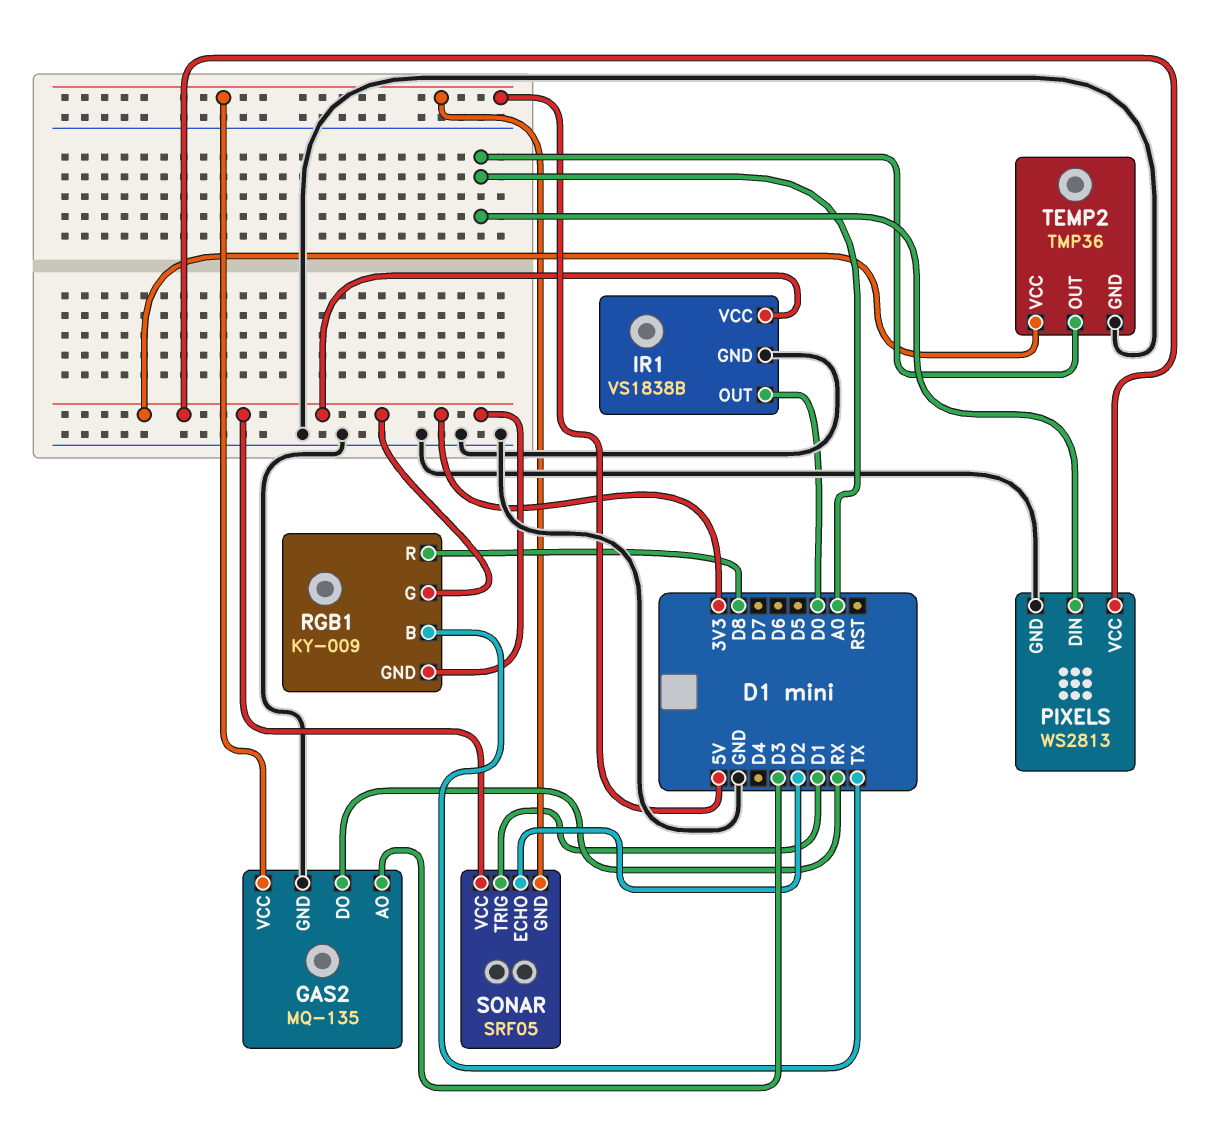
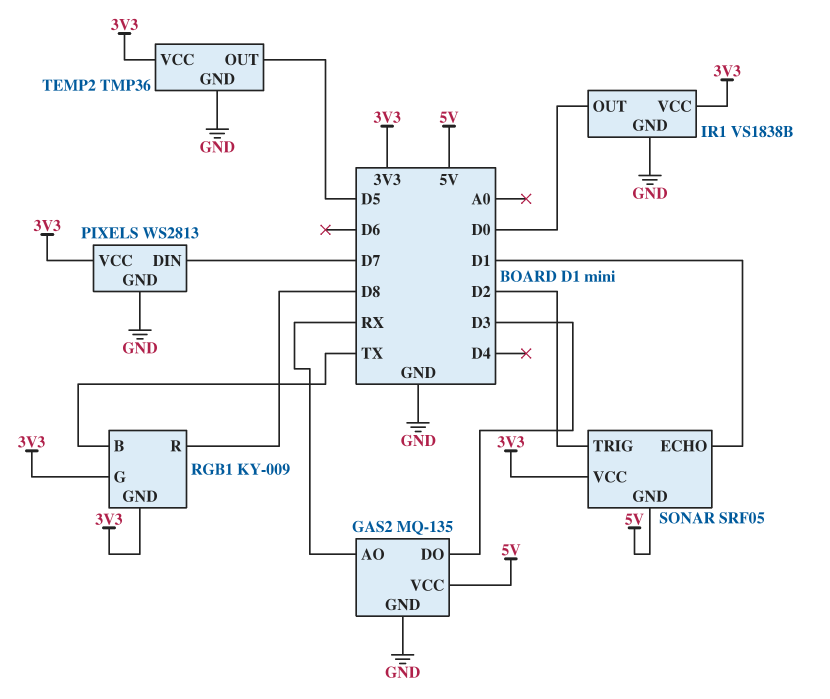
GAS2 pin AO: D3 -> RX
GAS2 pin DO: RX -> D3
PIXELS pin DIN: A0 -> D7
SONAR pin ECHO: D2 -> D1
SONAR pin TRIG: D1 -> D2
TEMP2 pin OUT: A0 -> D5

